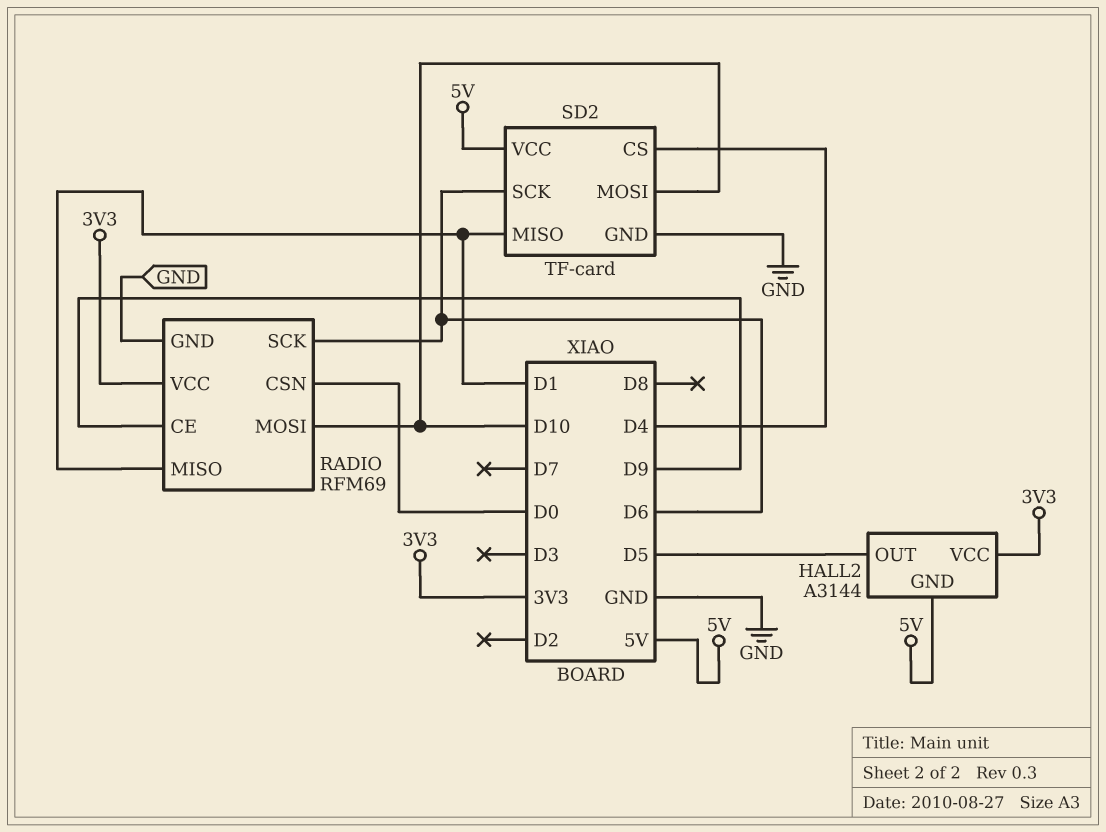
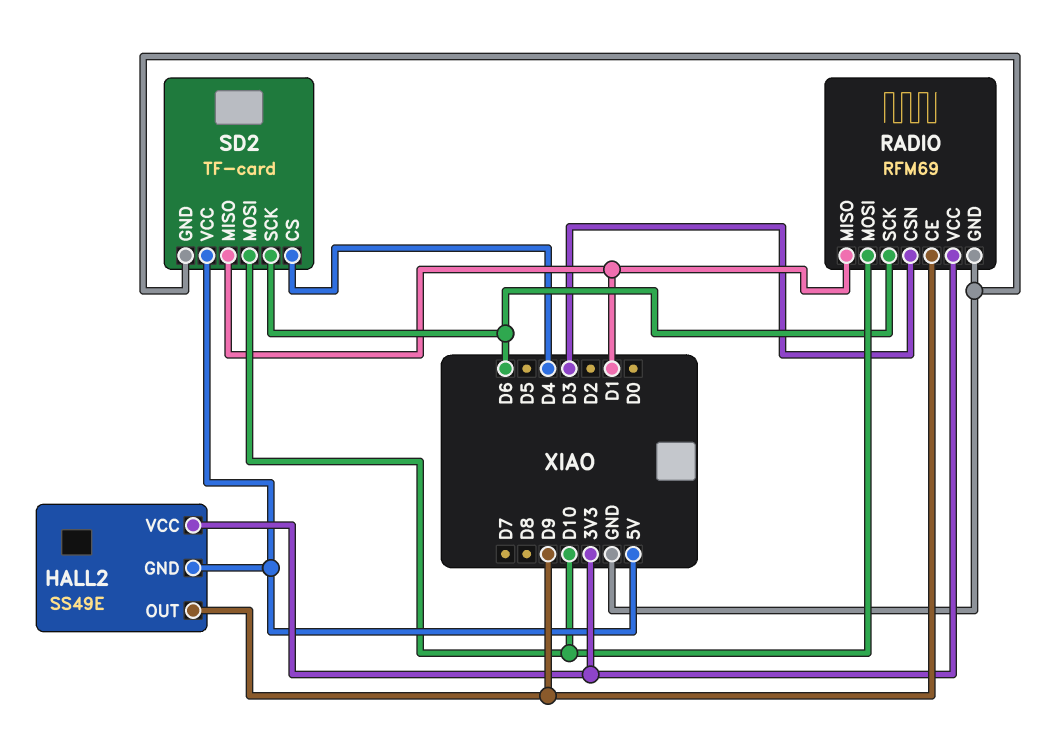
HALL2: A3144 -> SS49E
HALL2 pin OUT: D5 -> D9
RADIO pin CSN: D0 -> D3

